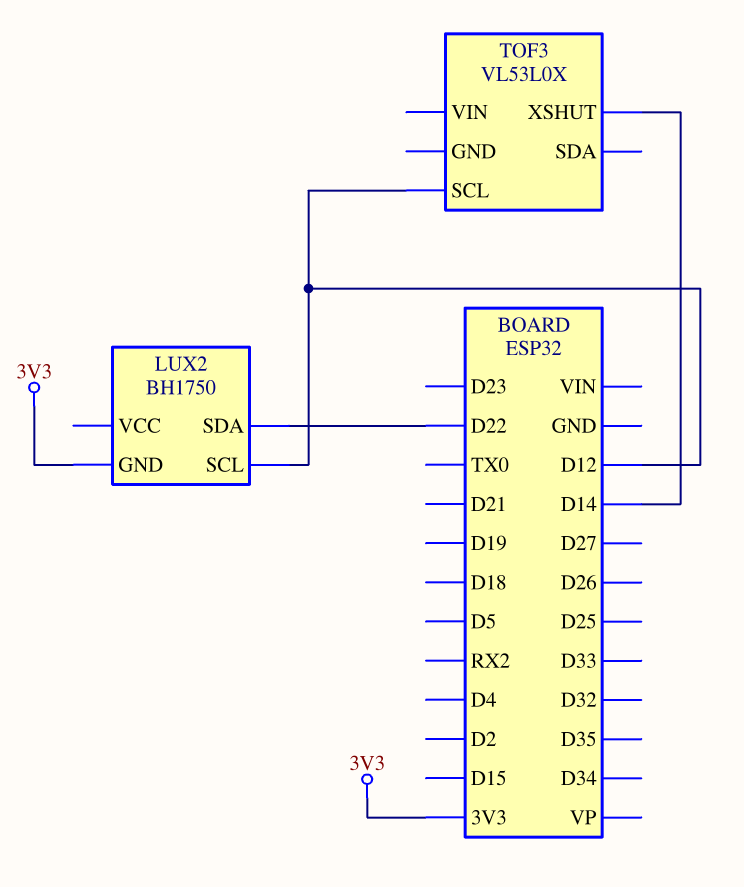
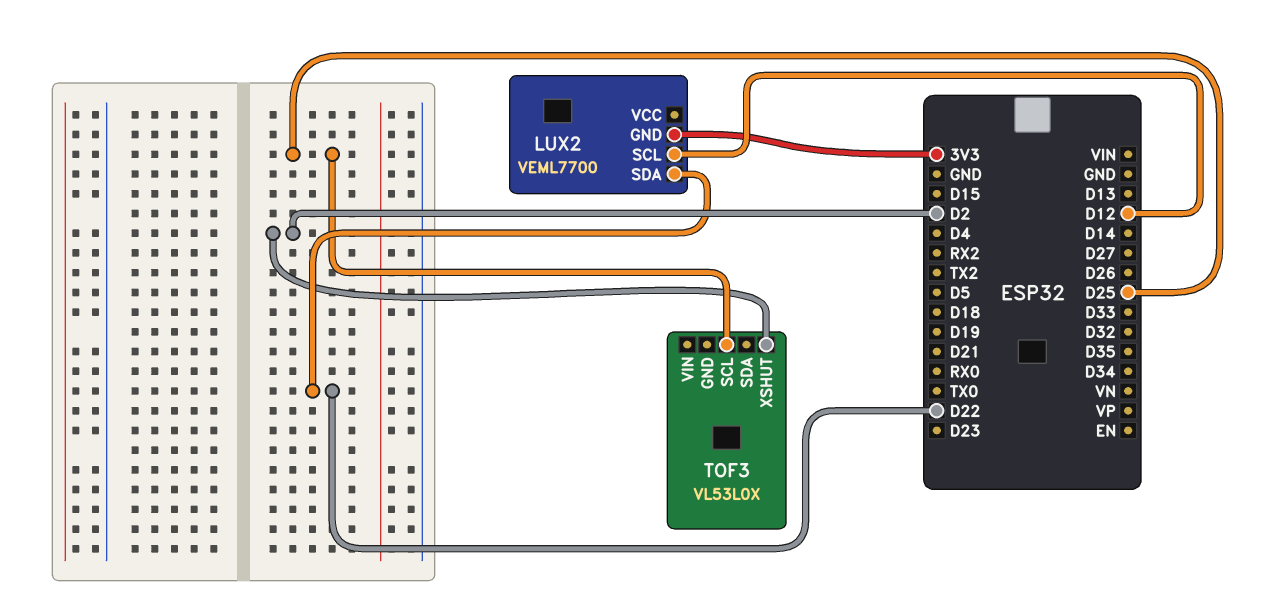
LUX2: BH1750 -> VEML7700
TOF3 pin SCL: D12 -> D25
TOF3 pin XSHUT: D14 -> D2

